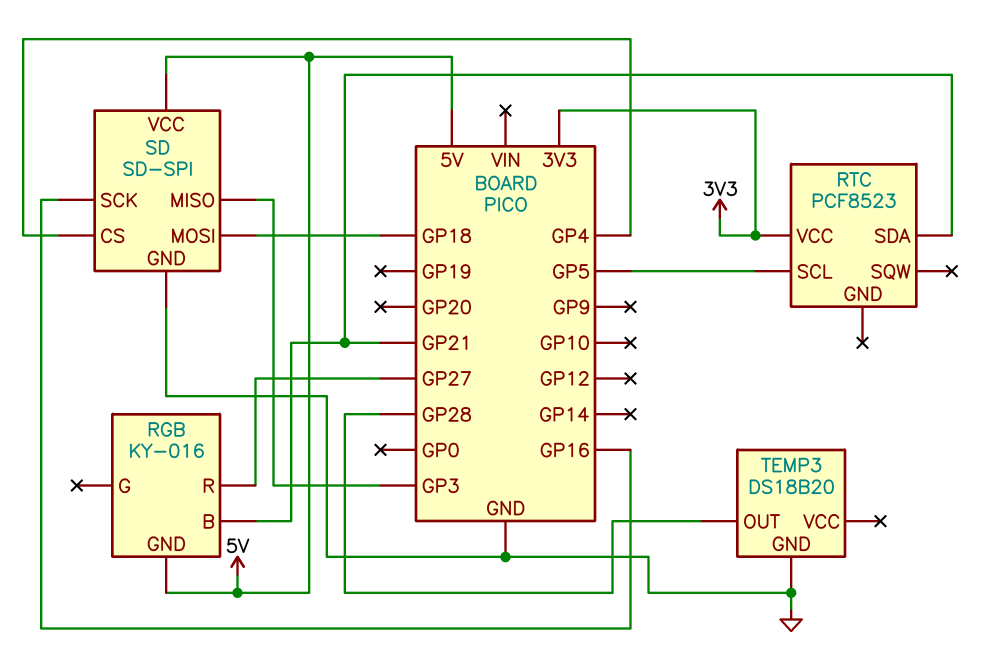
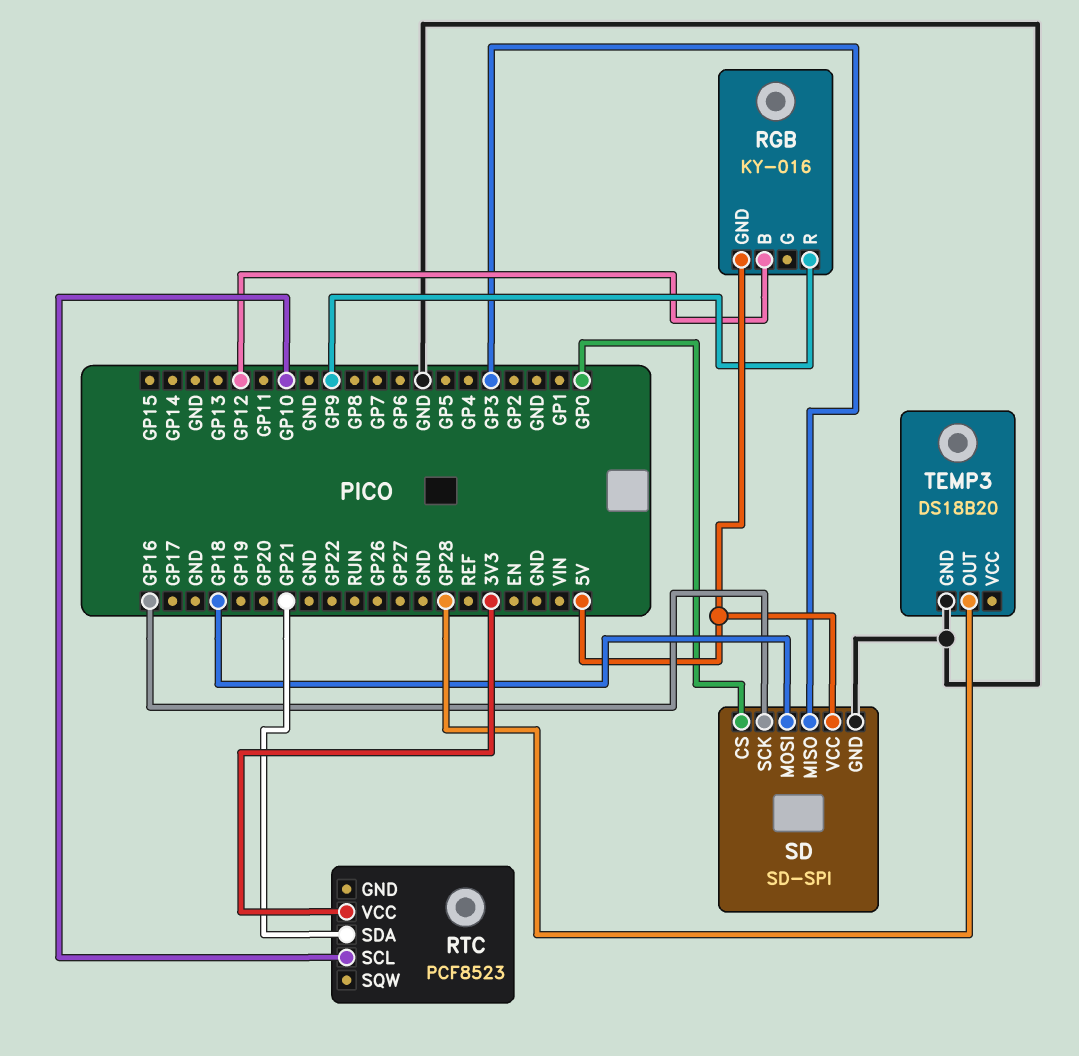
RGB pin B: GP21 -> GP12
RGB pin R: GP27 -> GP9
RTC pin SCL: GP5 -> GP10
SD pin CS: GP4 -> GP0

